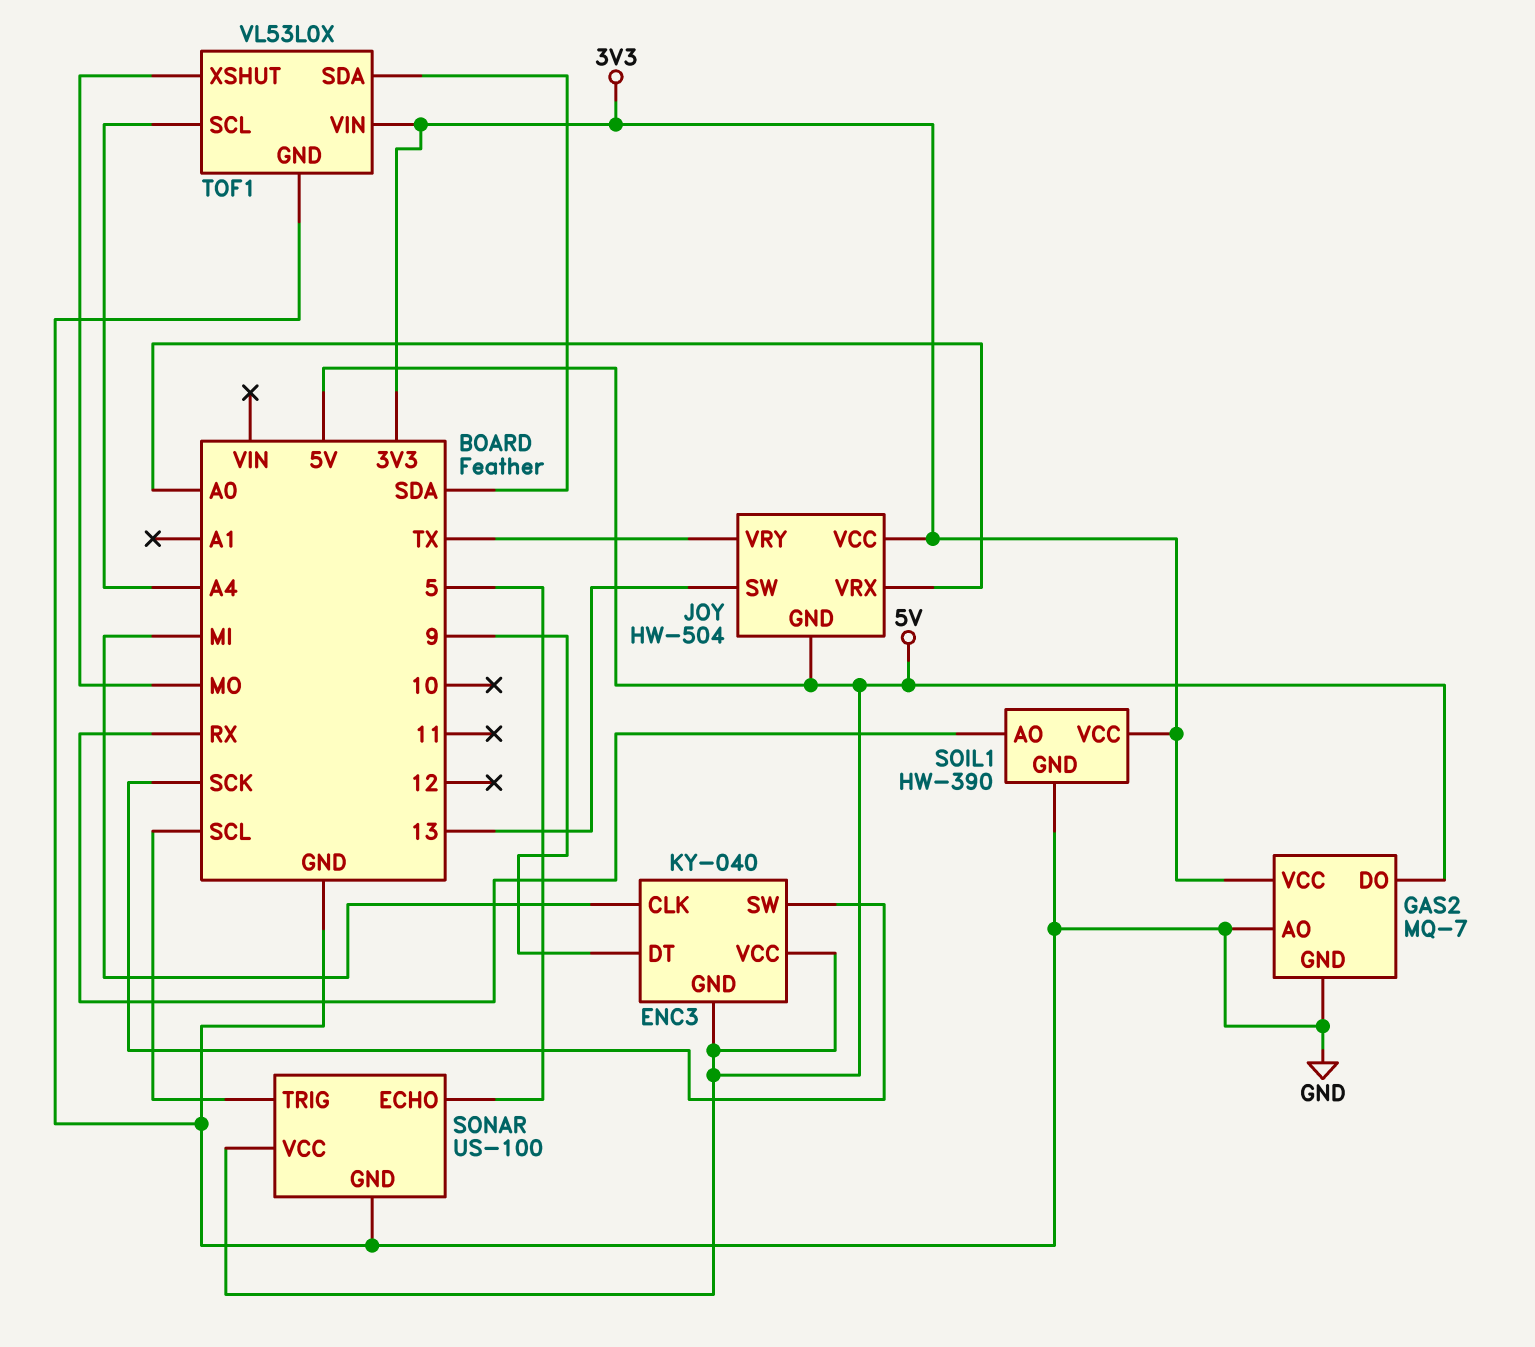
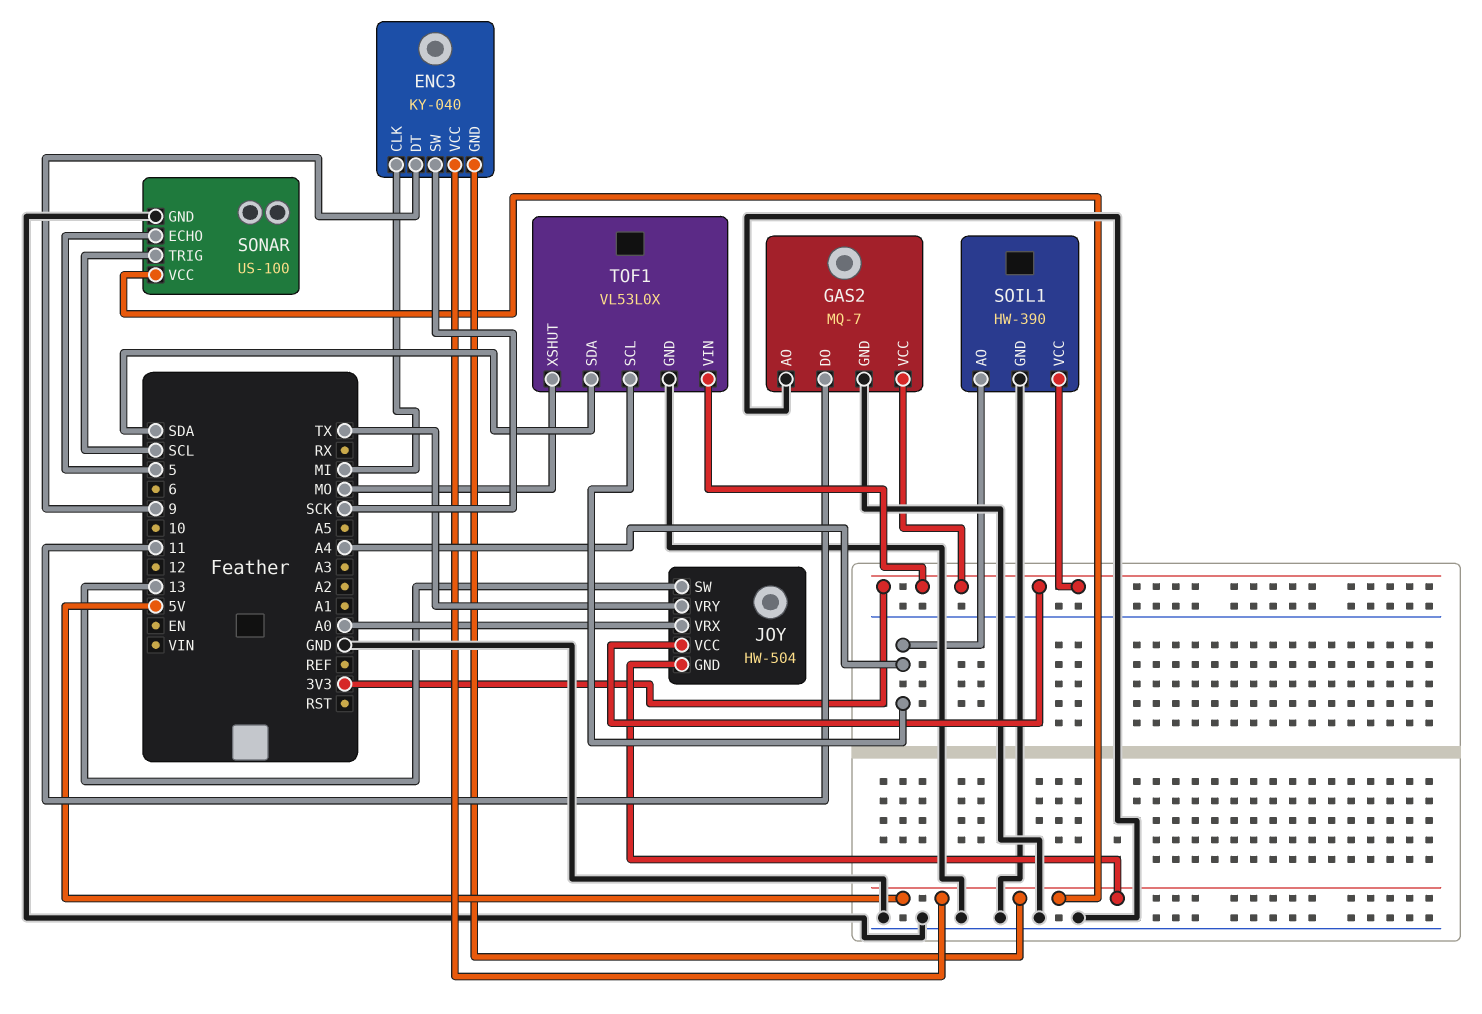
GAS2 pin DO: 5V -> 11
SOIL1 pin AO: RX -> A4

